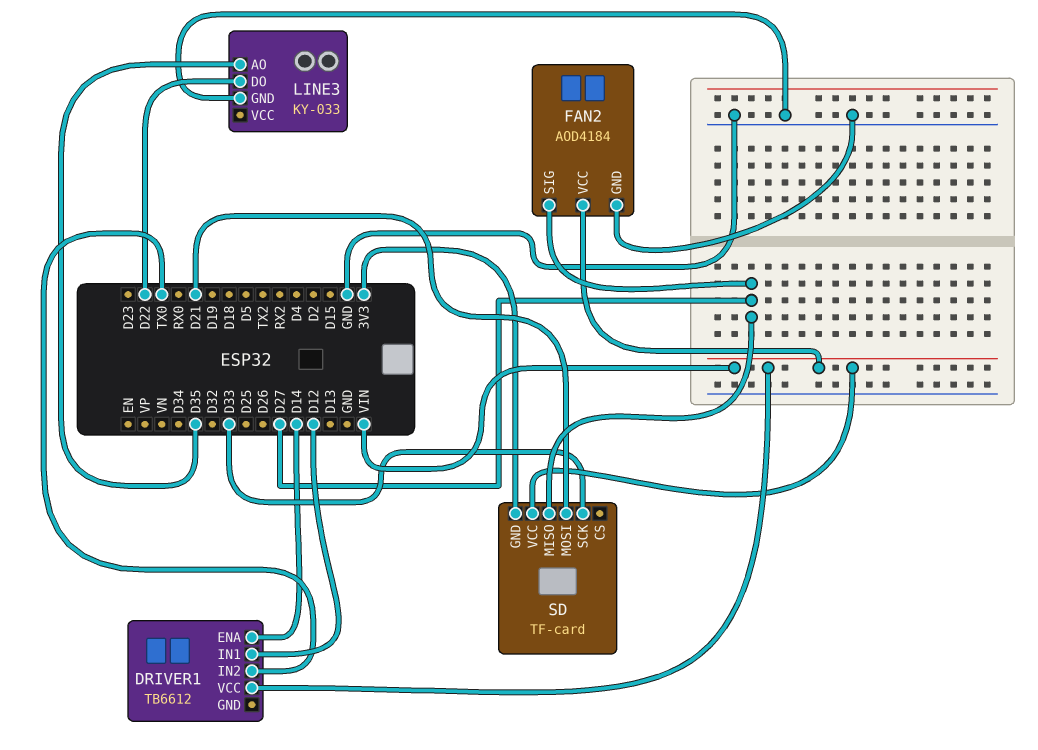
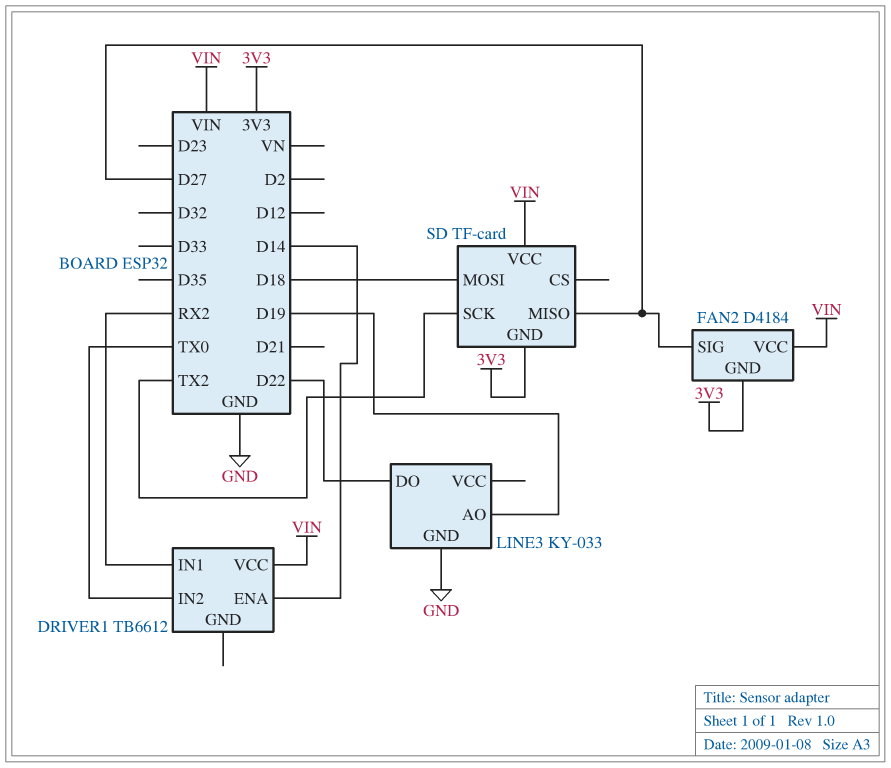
DRIVER1 pin IN1: D12 -> RX2
FAN2: AOD4184 -> D4184
FAN2 pin GND: GND -> 3V3
LINE3 pin AO: D35 -> D19
SD pin MOSI: D21 -> D18
SD pin SCK: D33 -> TX2

